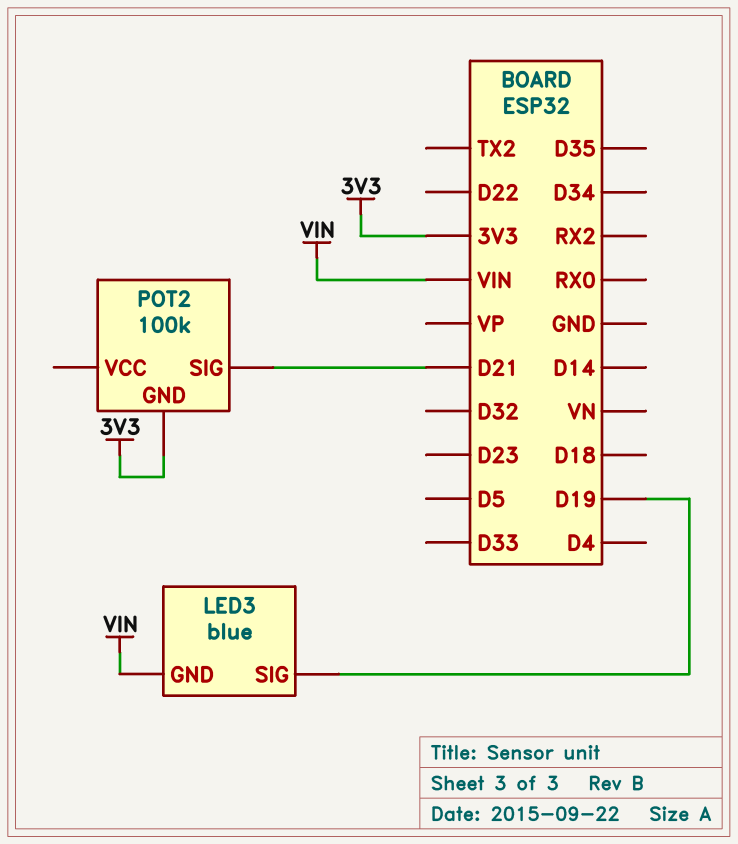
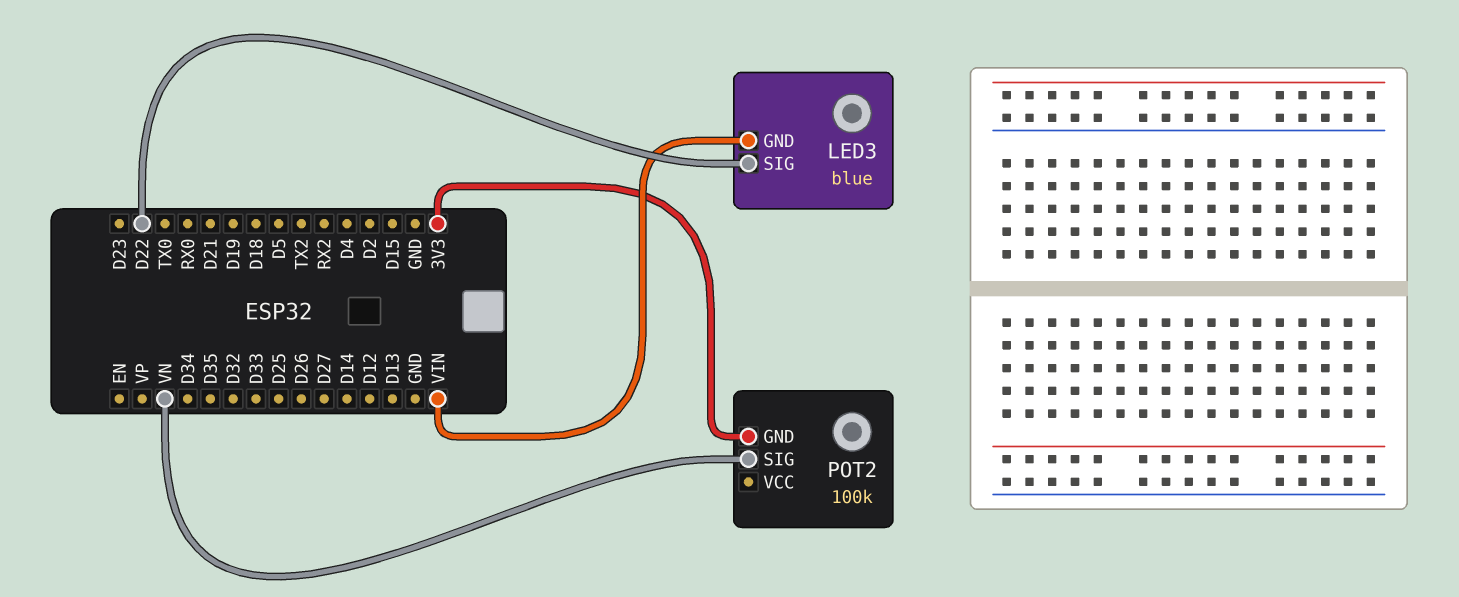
LED3 pin SIG: D19 -> D22
POT2 pin SIG: D21 -> VN

